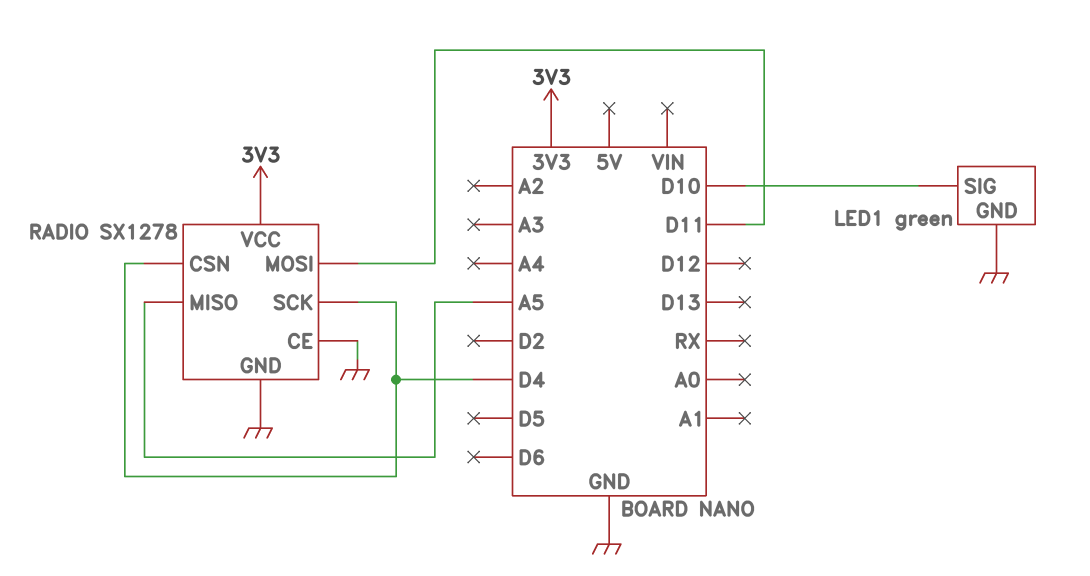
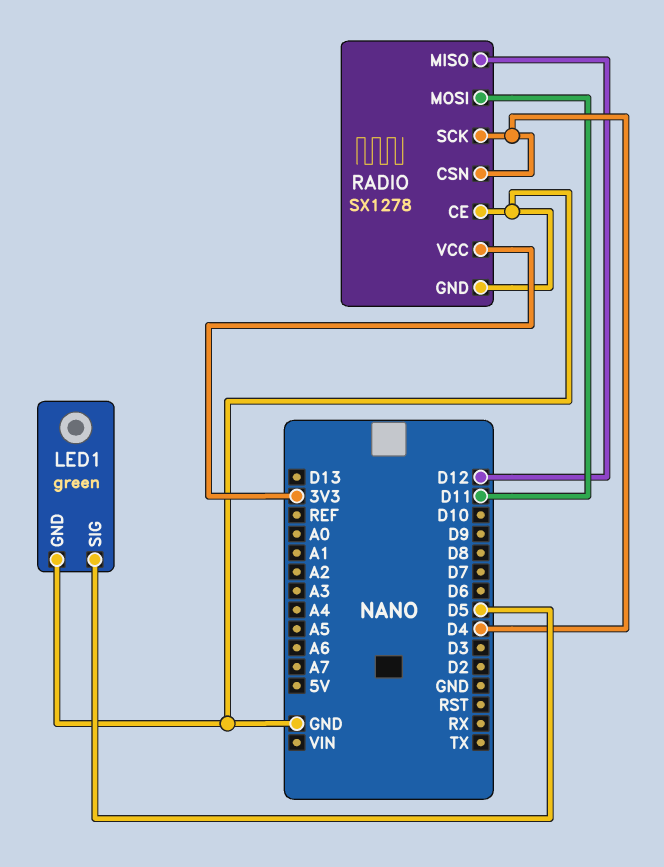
LED1 pin SIG: D10 -> D5
RADIO pin MISO: A5 -> D12

